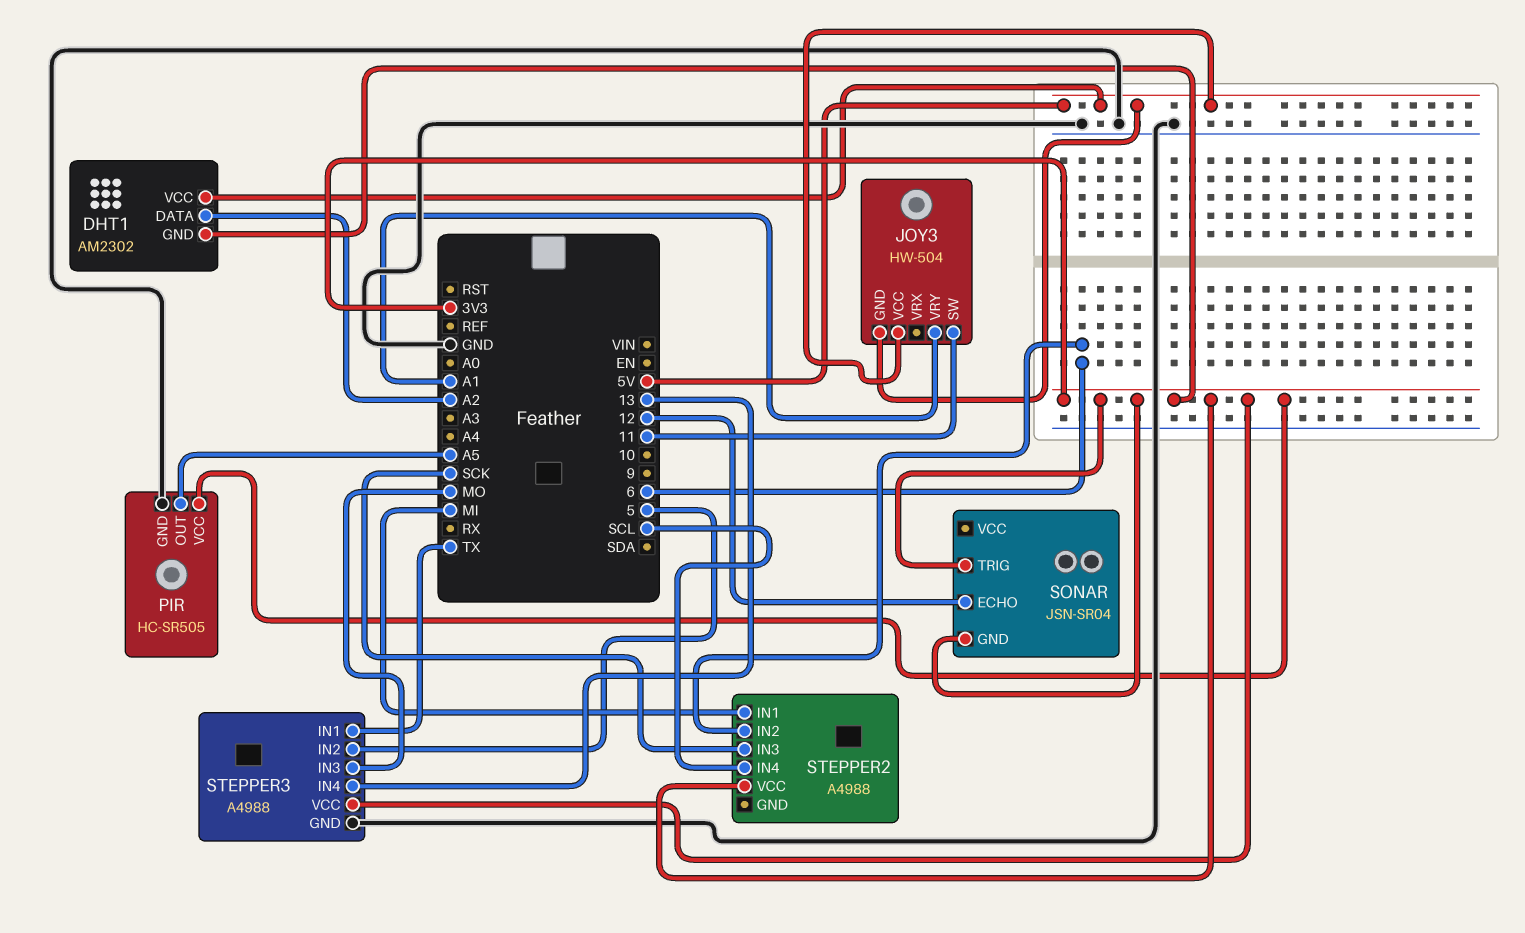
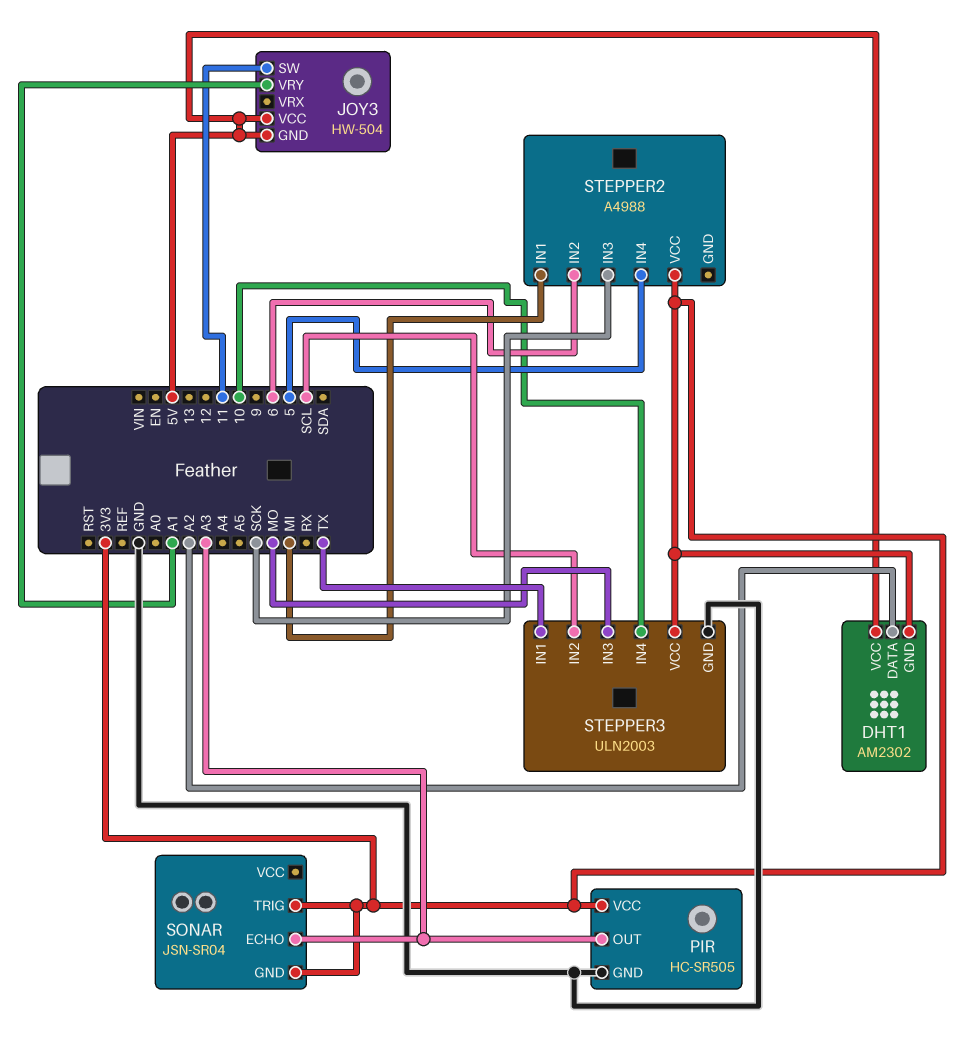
PIR pin OUT: A5 -> A3
SONAR pin ECHO: 12 -> A3
STEPPER2 pin IN4: SCL -> 5
STEPPER3: A4988 -> ULN2003
STEPPER3 pin IN2: 5 -> SCL
STEPPER3 pin IN4: 13 -> 10

